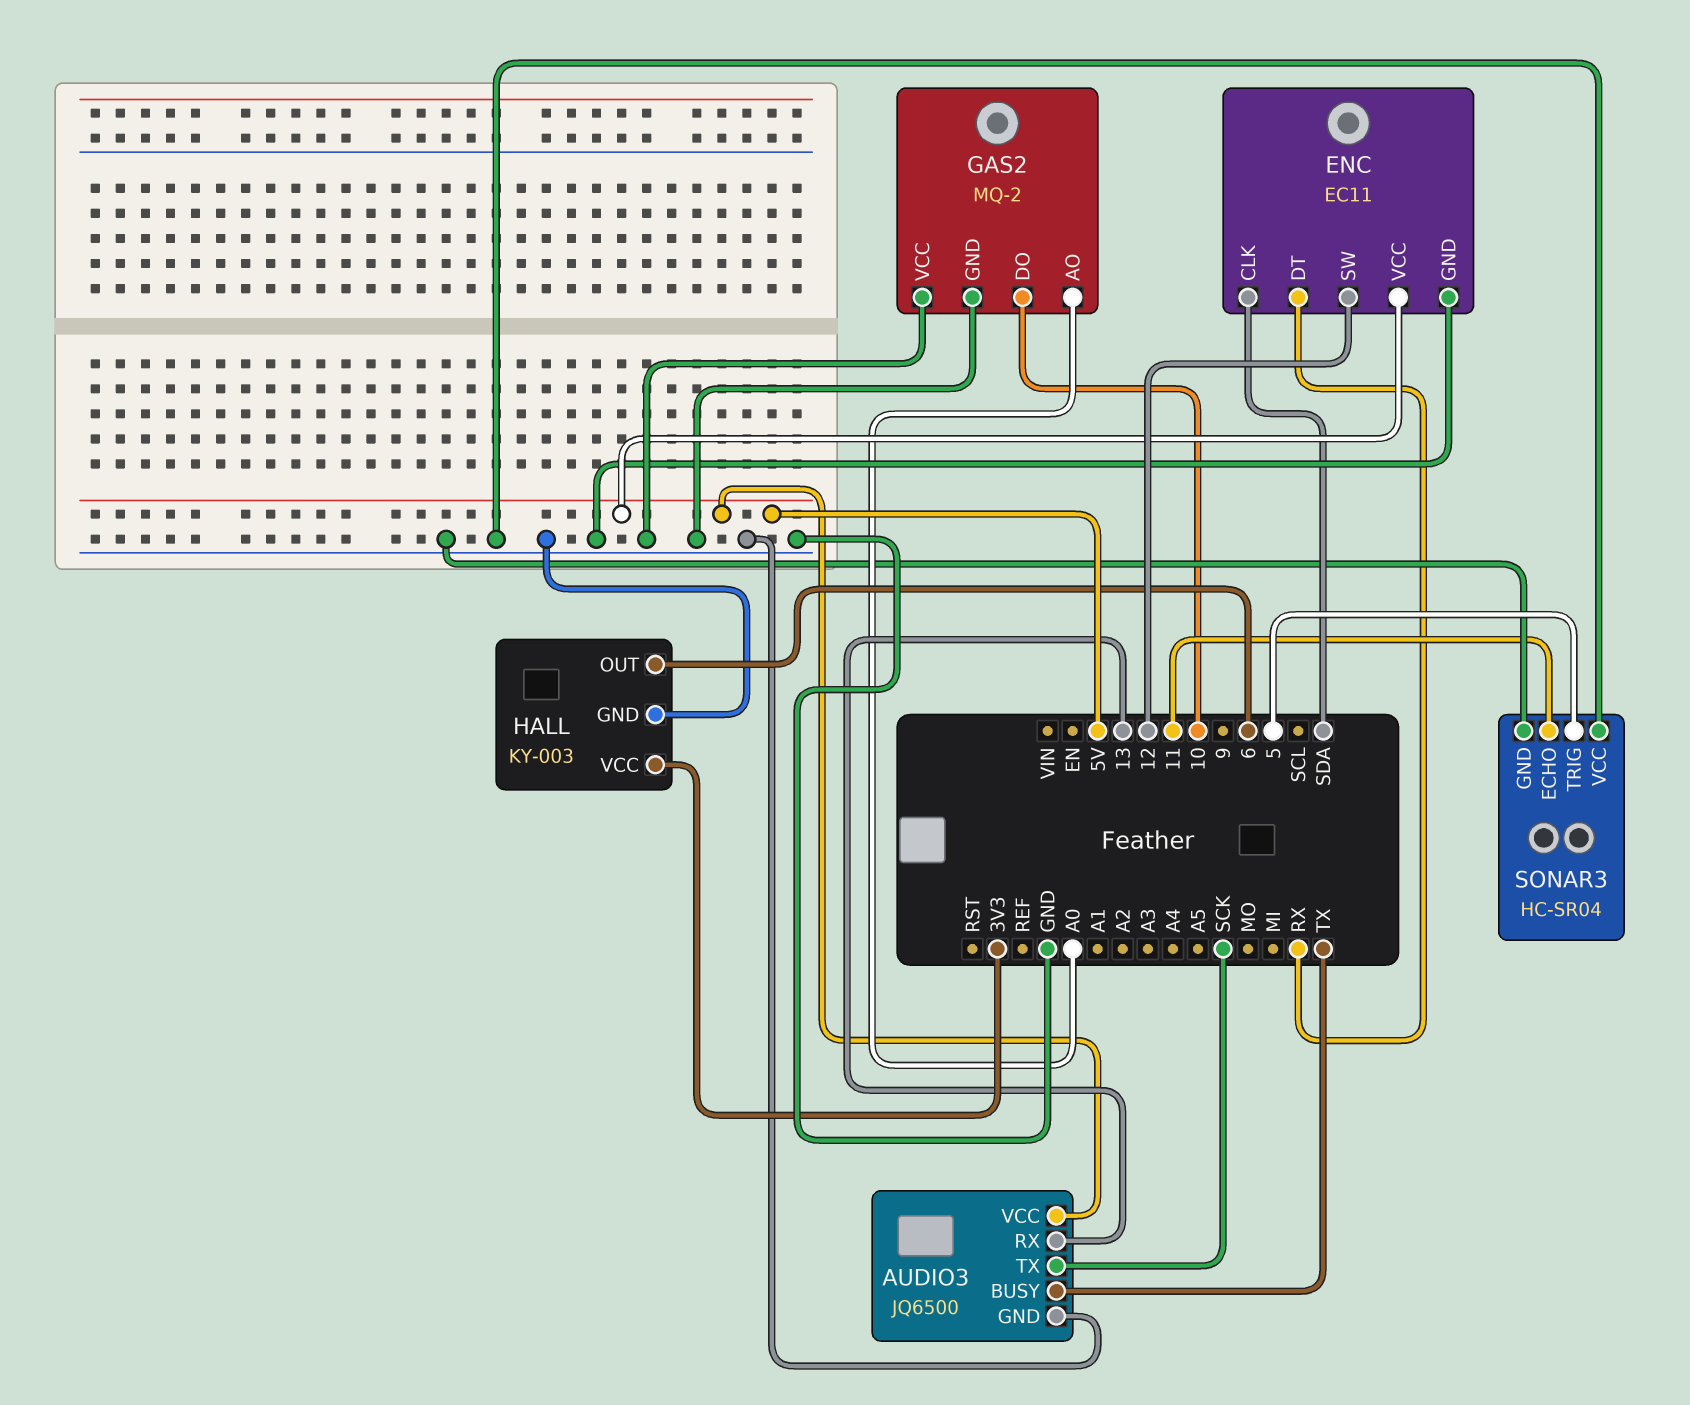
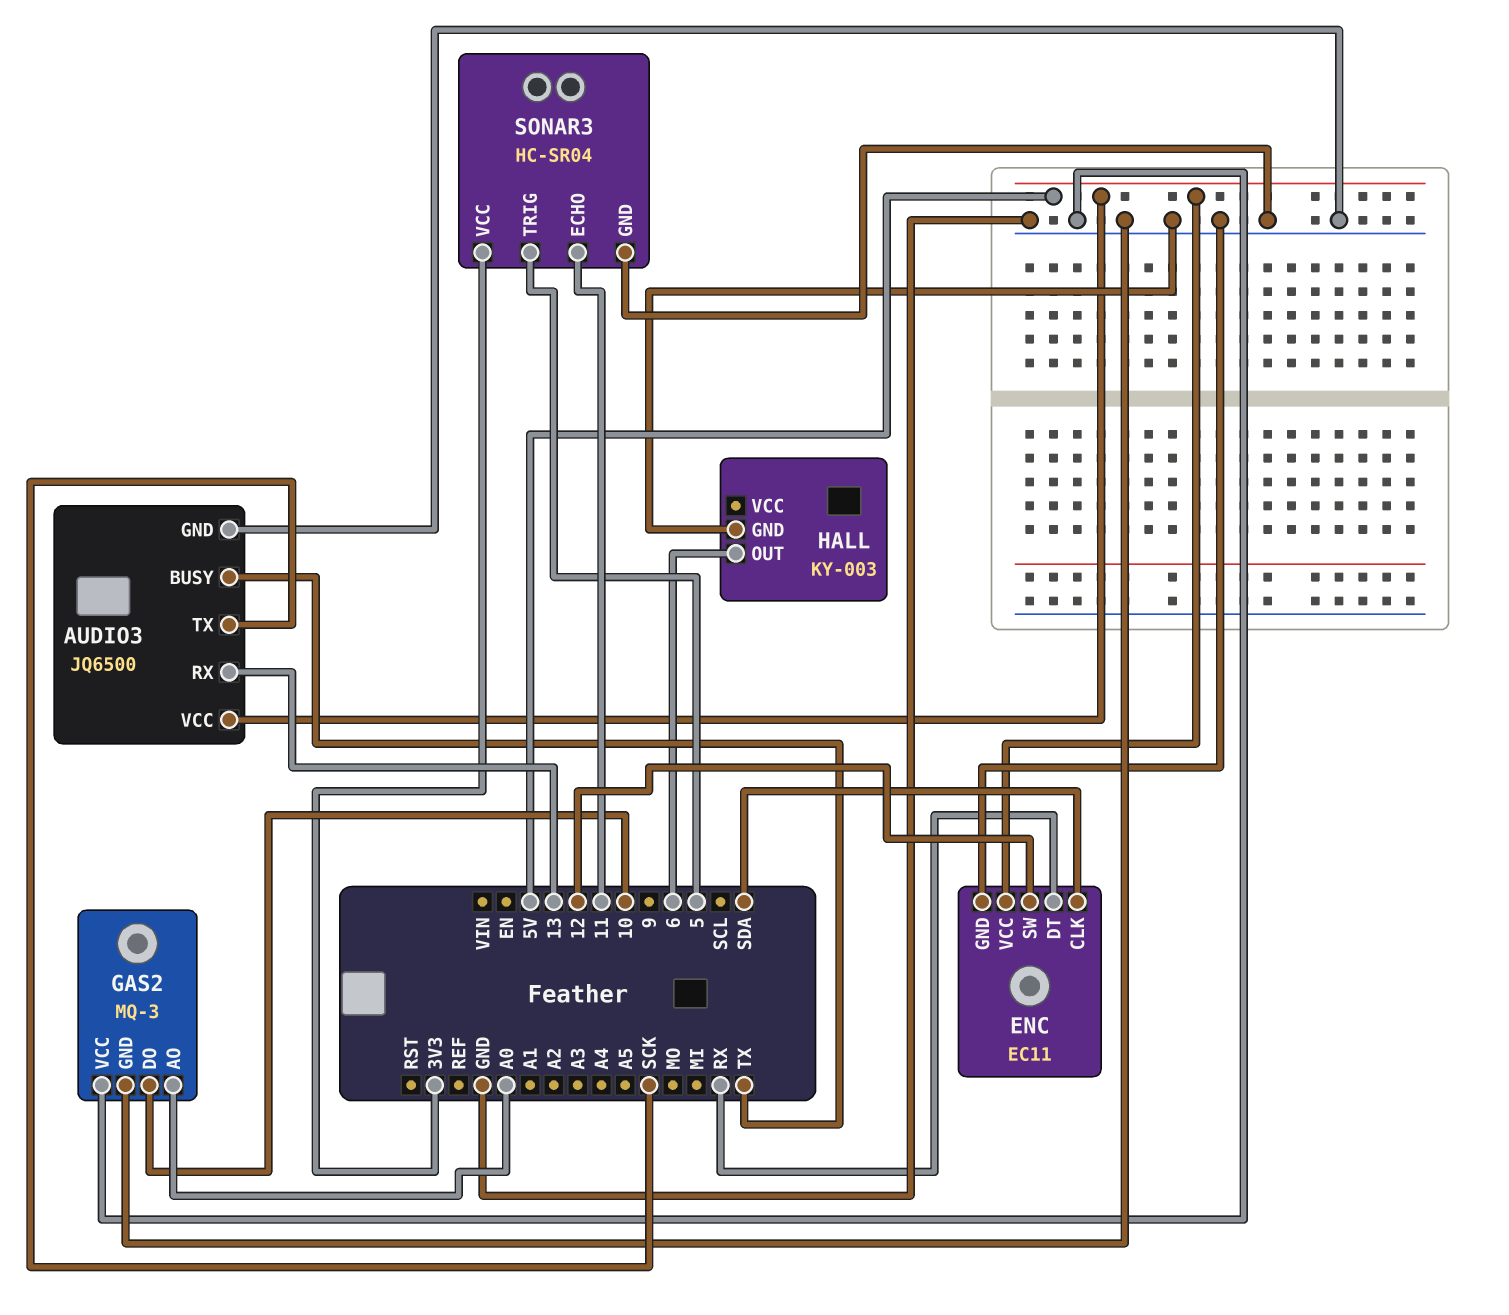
GAS2: MQ-2 -> MQ-3
HALL pin VCC: 3V3 -> none
SONAR3 pin VCC: GND -> 3V3

